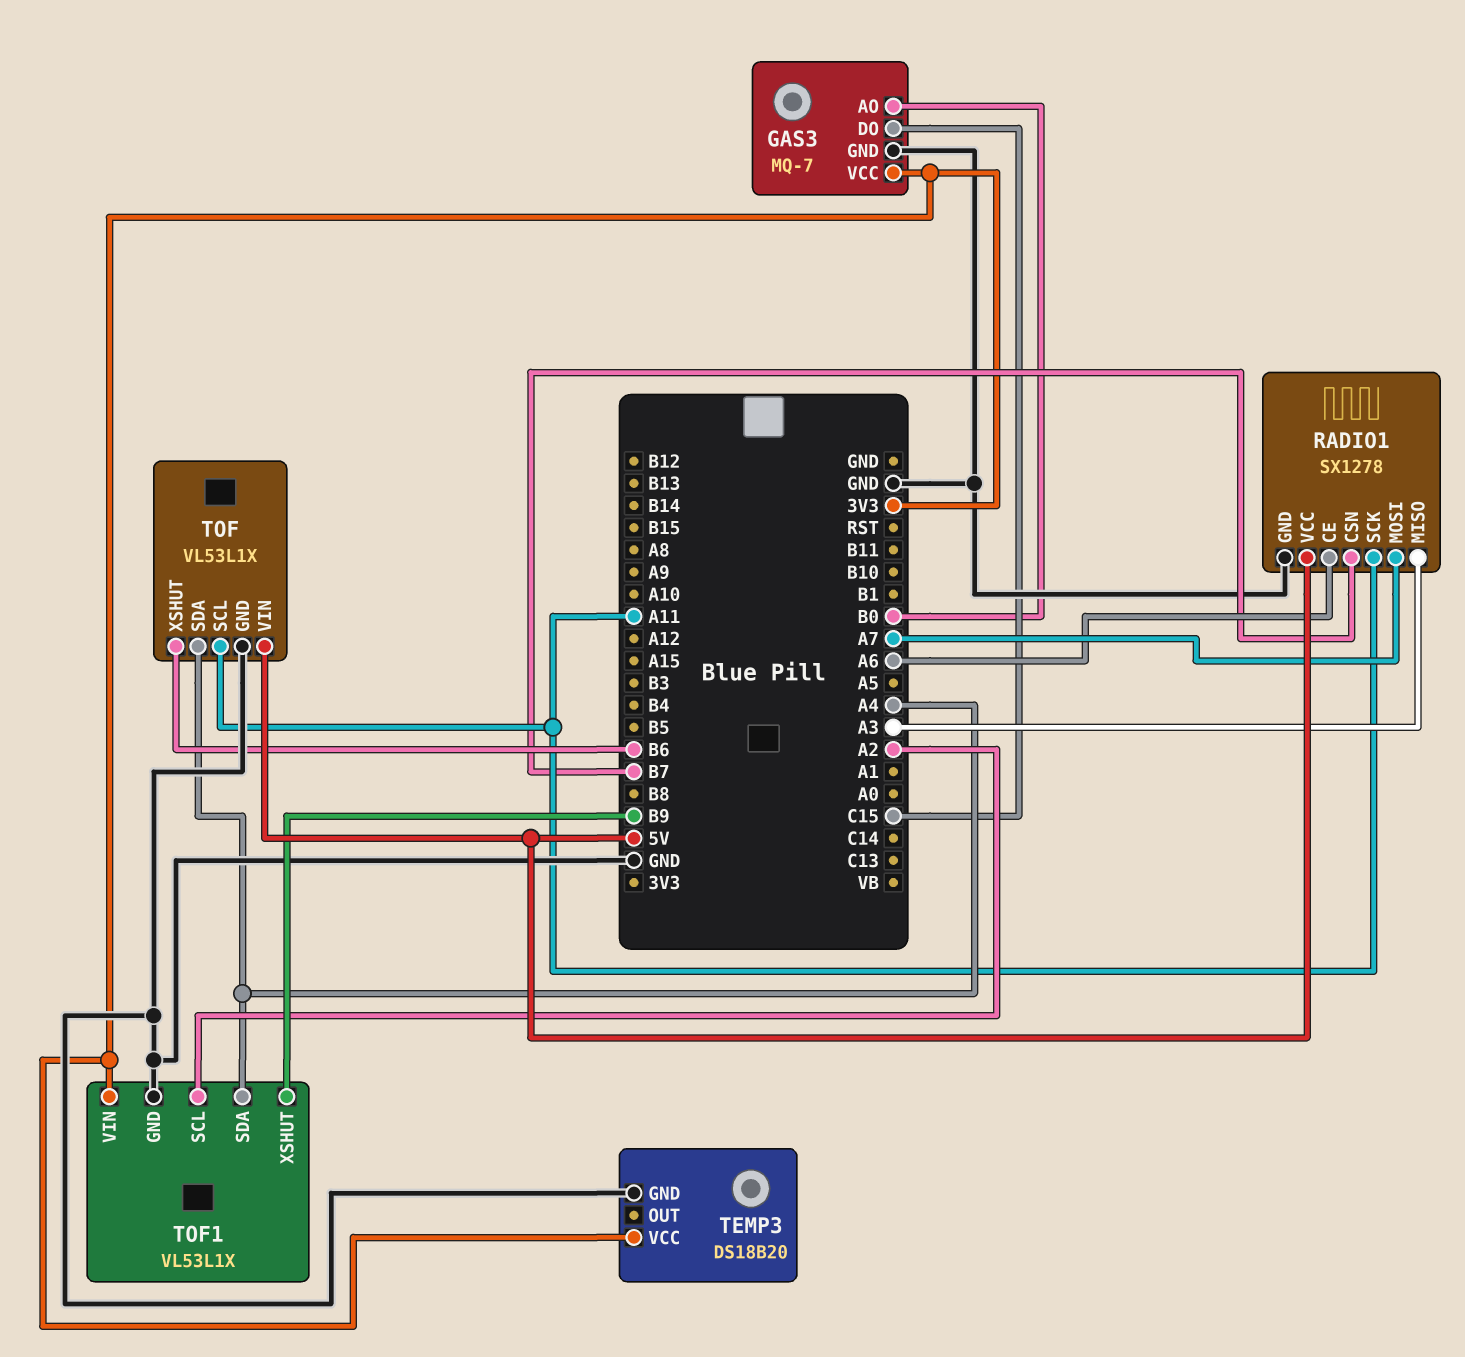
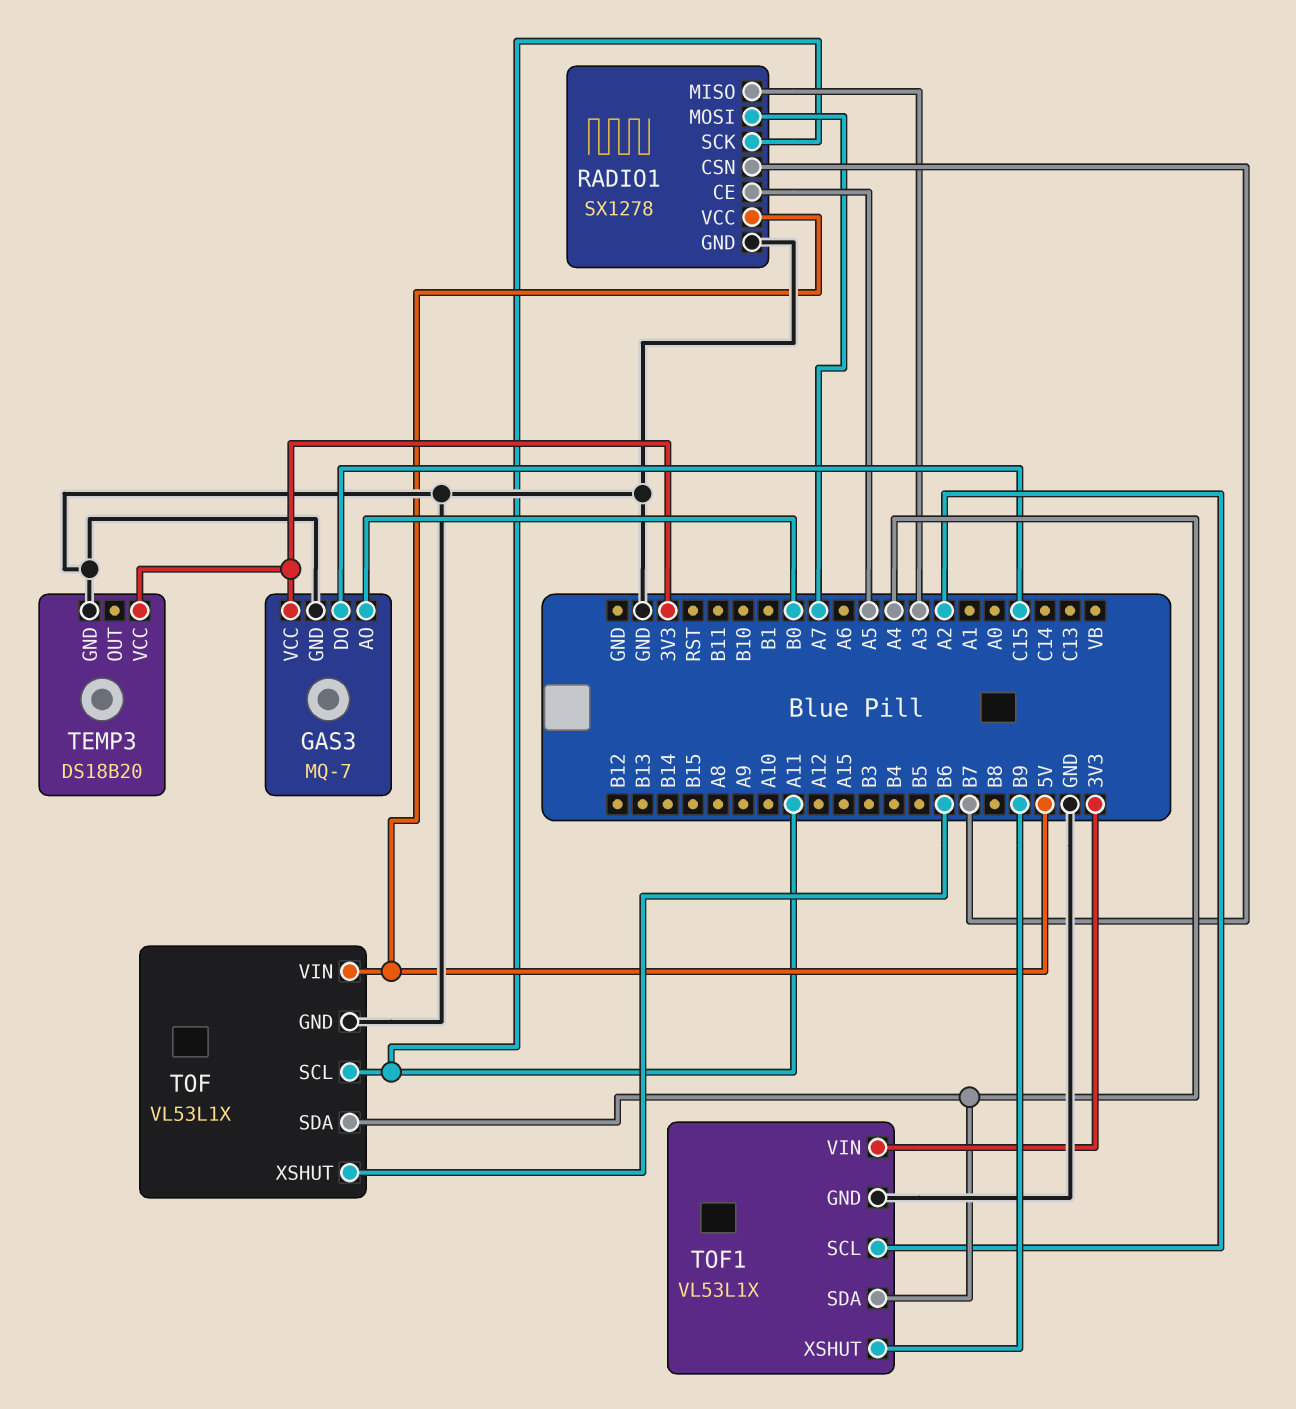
RADIO1 pin CE: A6 -> A5

